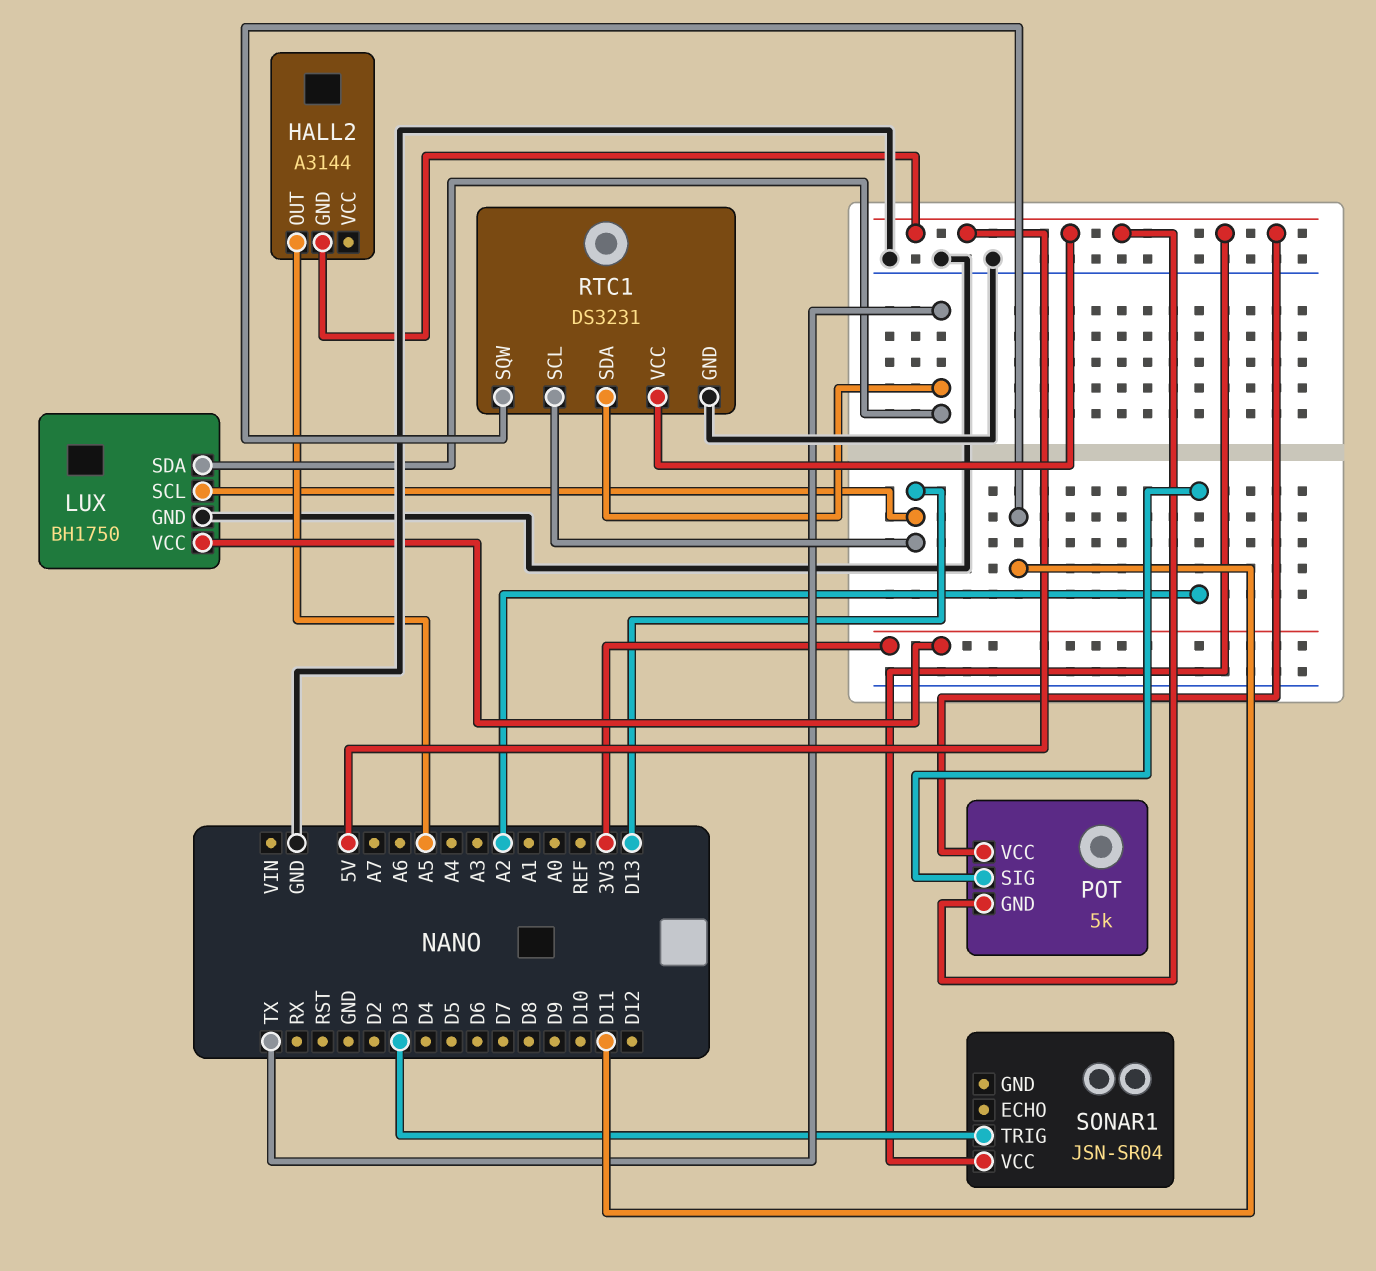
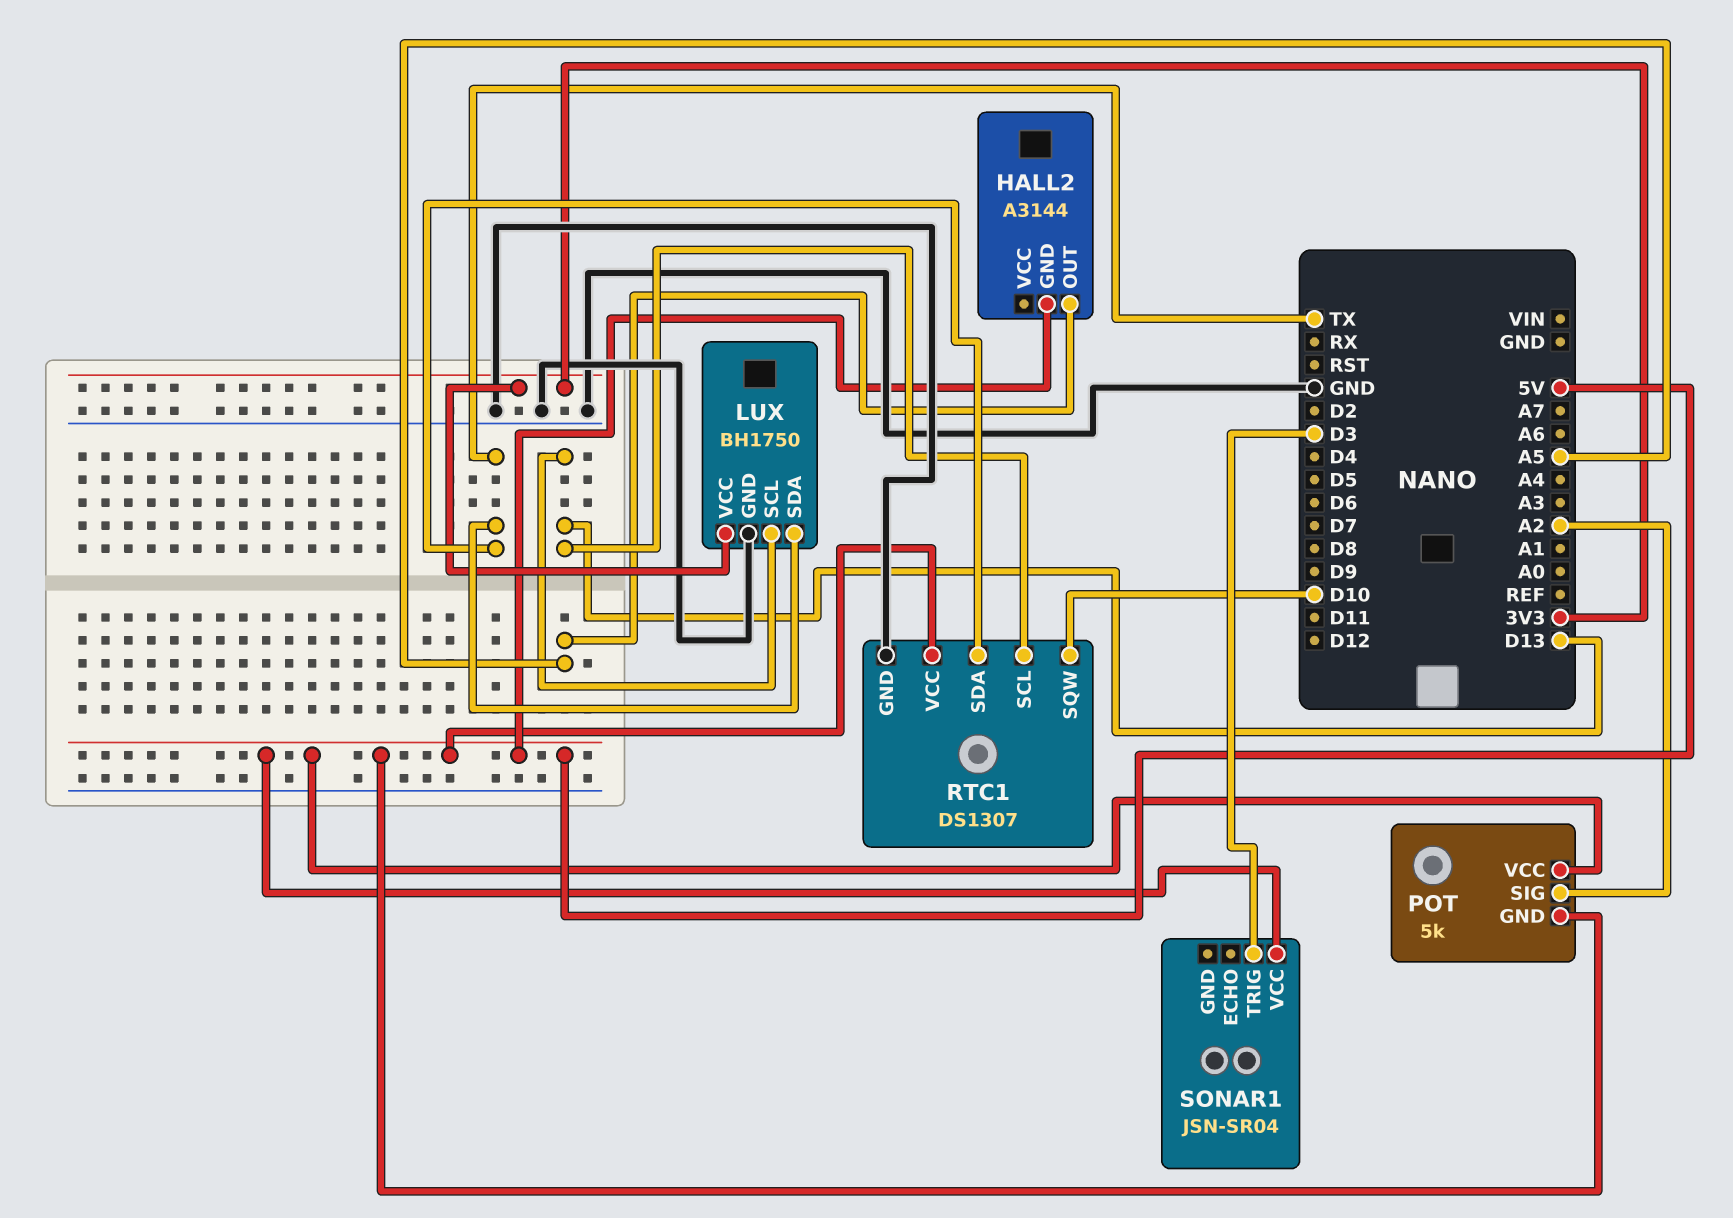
RTC1: DS3231 -> DS1307
RTC1 pin SQW: D11 -> D10

